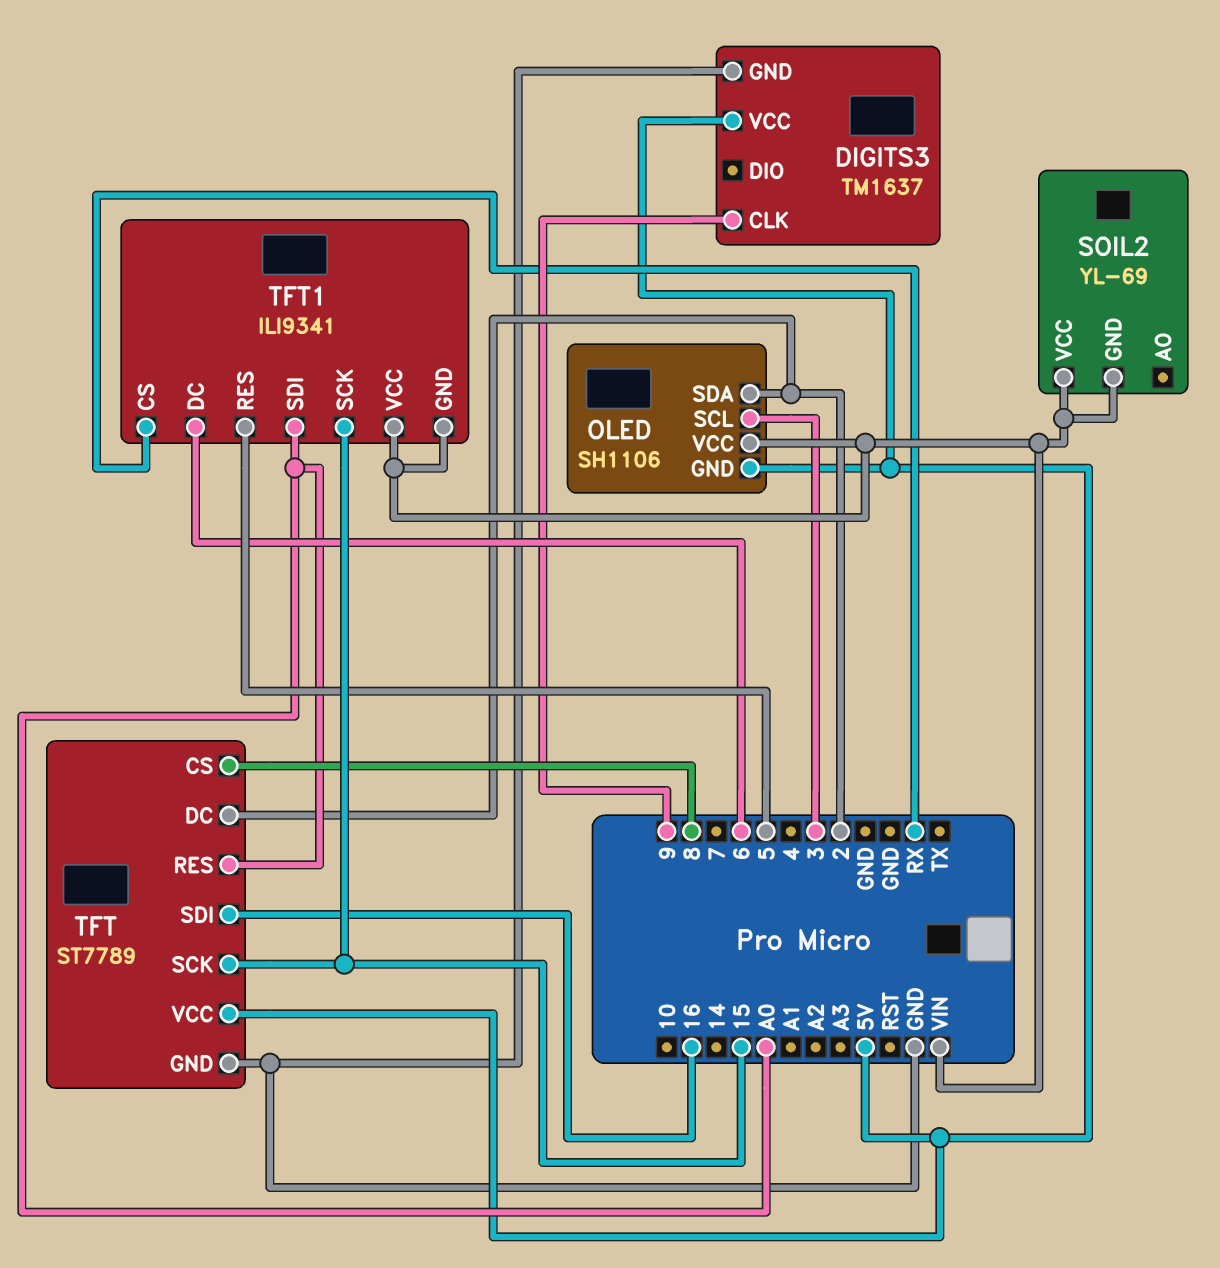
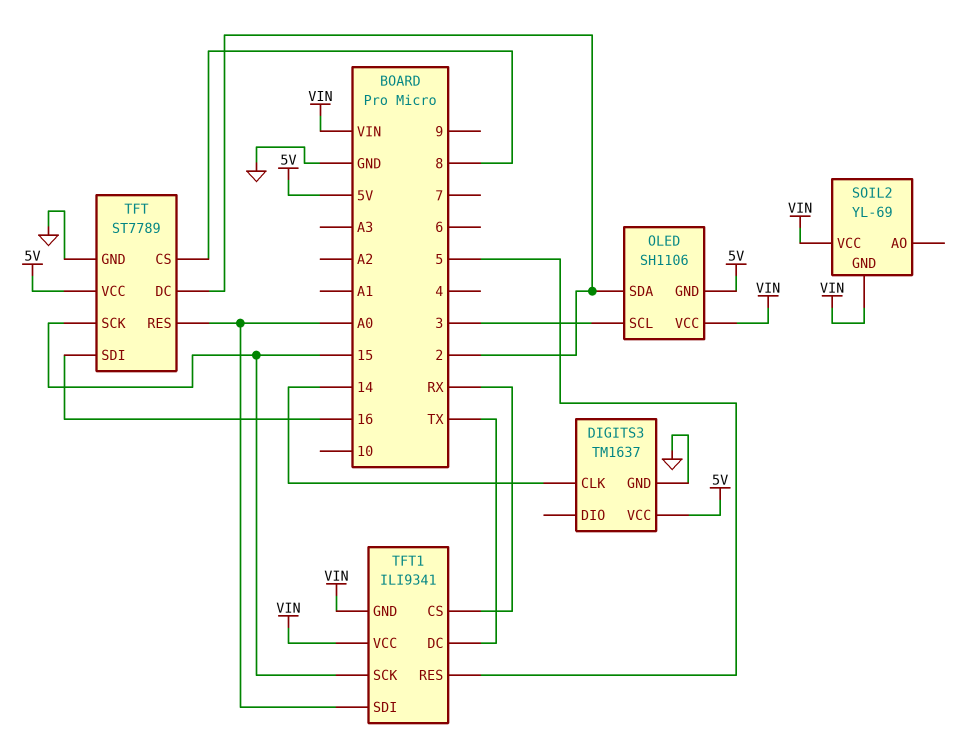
DIGITS3 pin CLK: 9 -> 14
TFT1 pin DC: 6 -> TX

